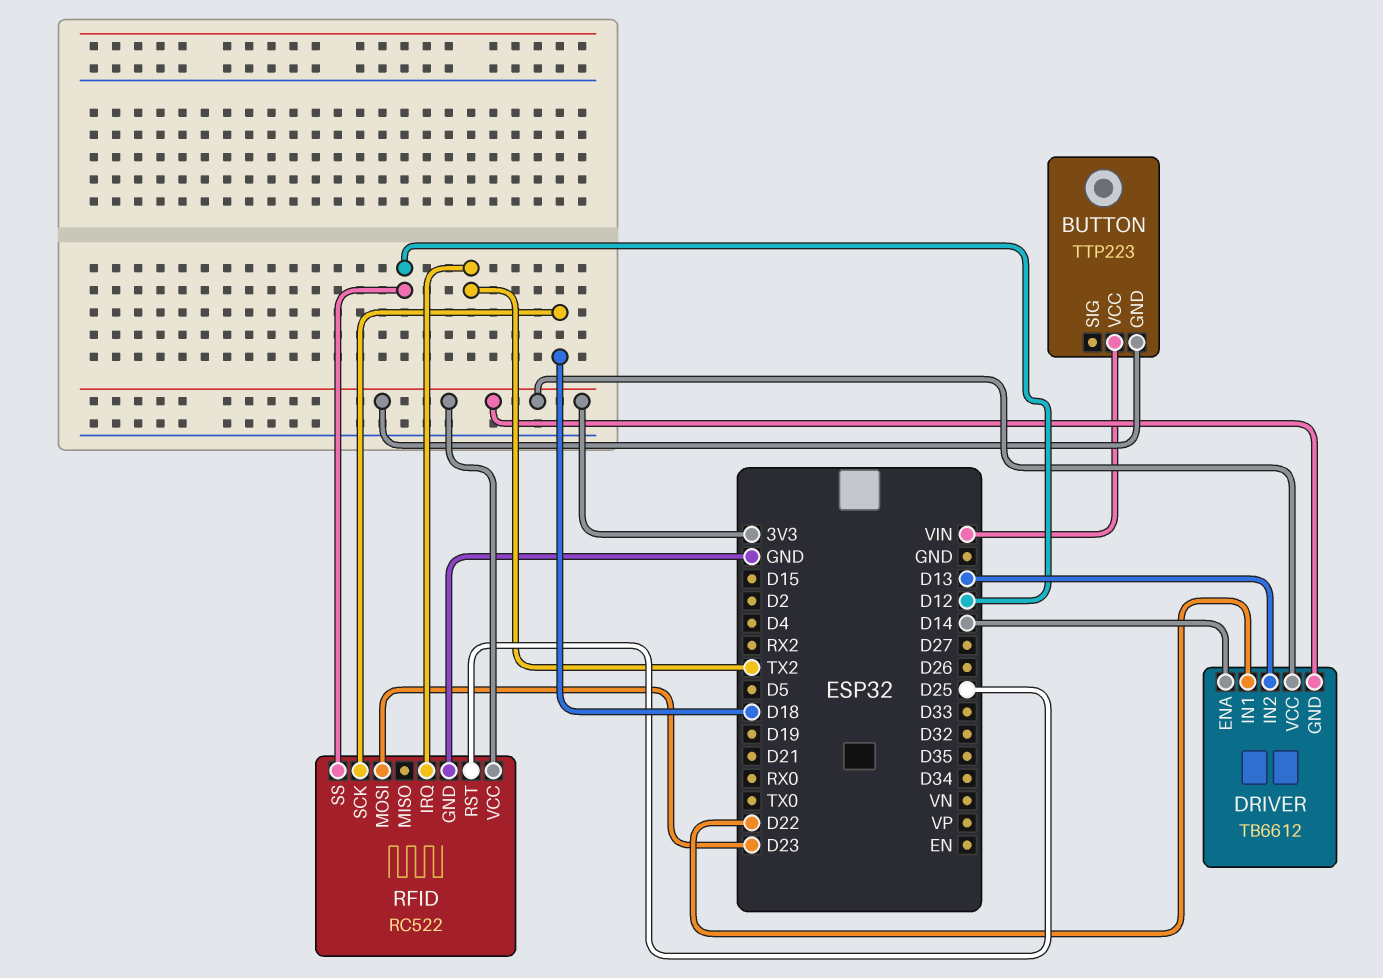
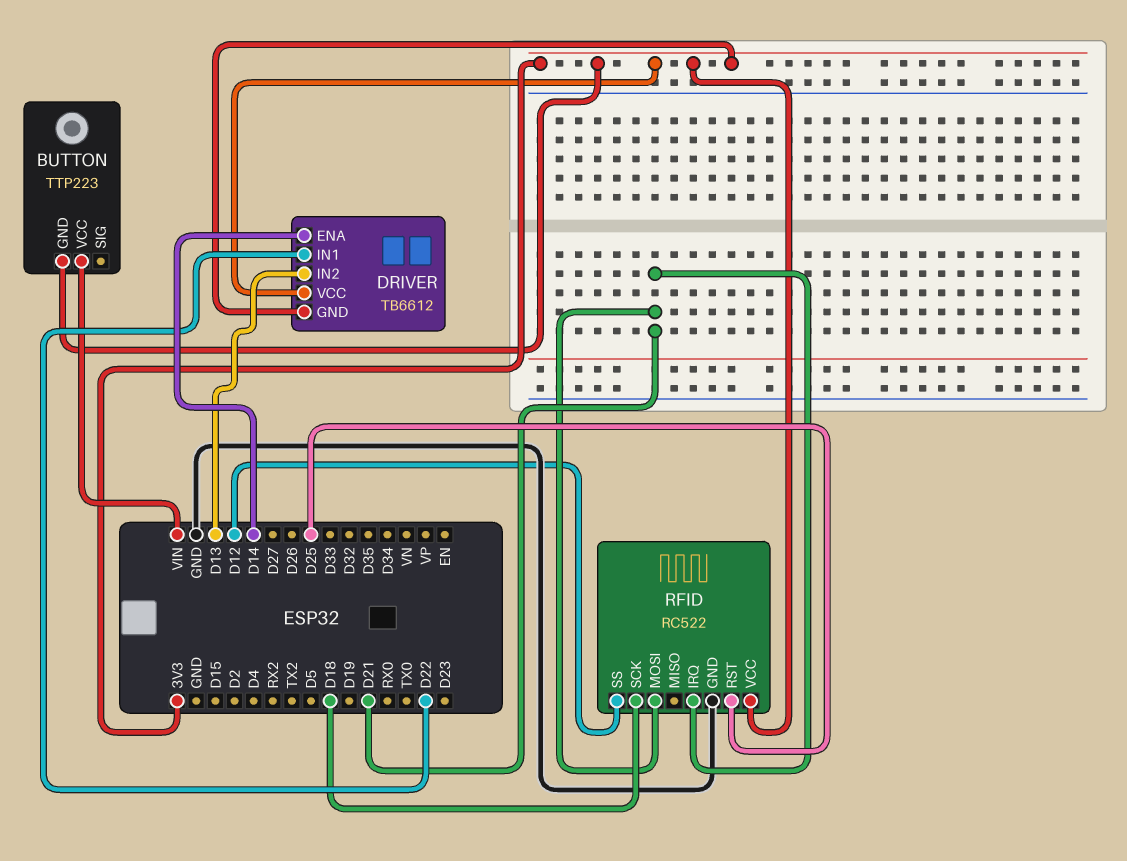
RFID pin IRQ: TX2 -> D21
RFID pin MOSI: D23 -> D21

